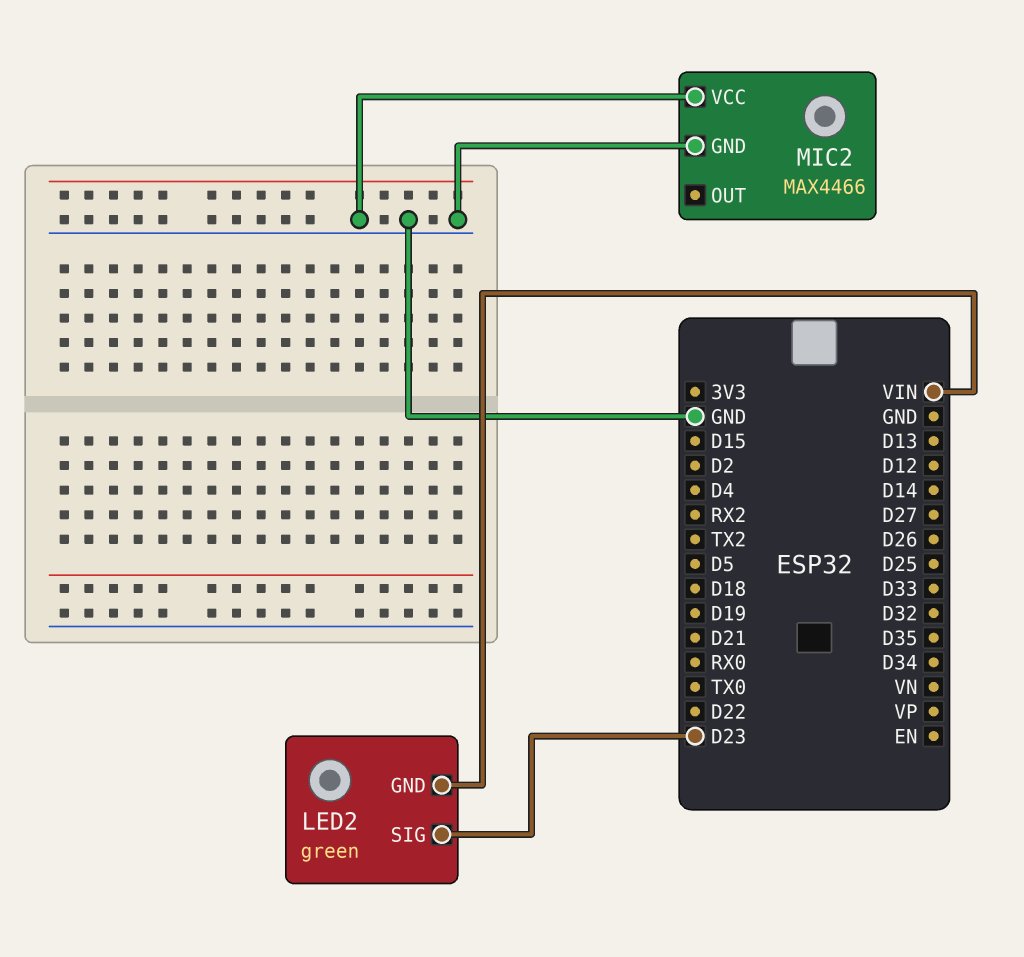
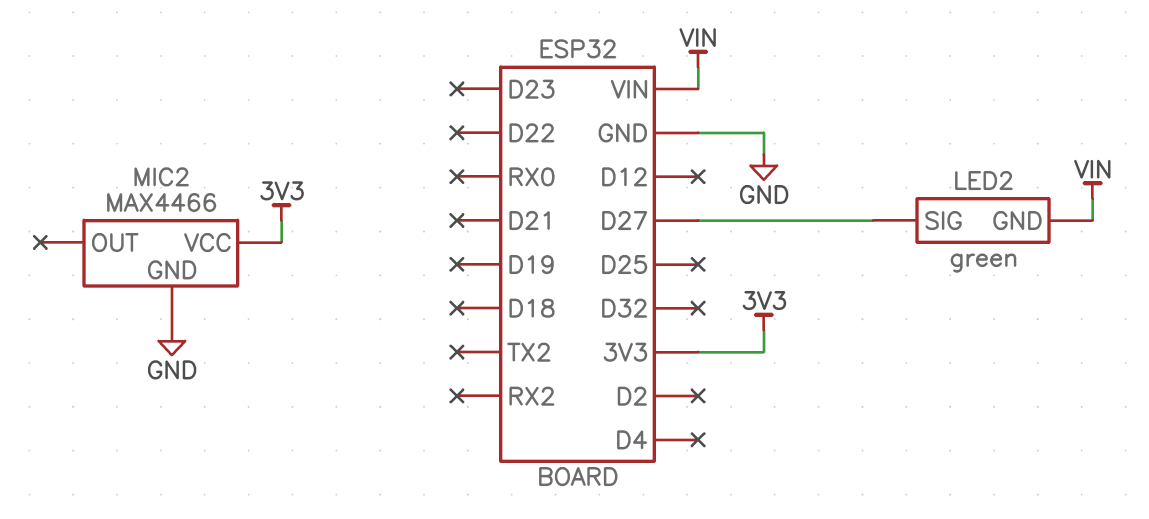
LED2 pin SIG: D23 -> D27
MIC2 pin VCC: GND -> 3V3

